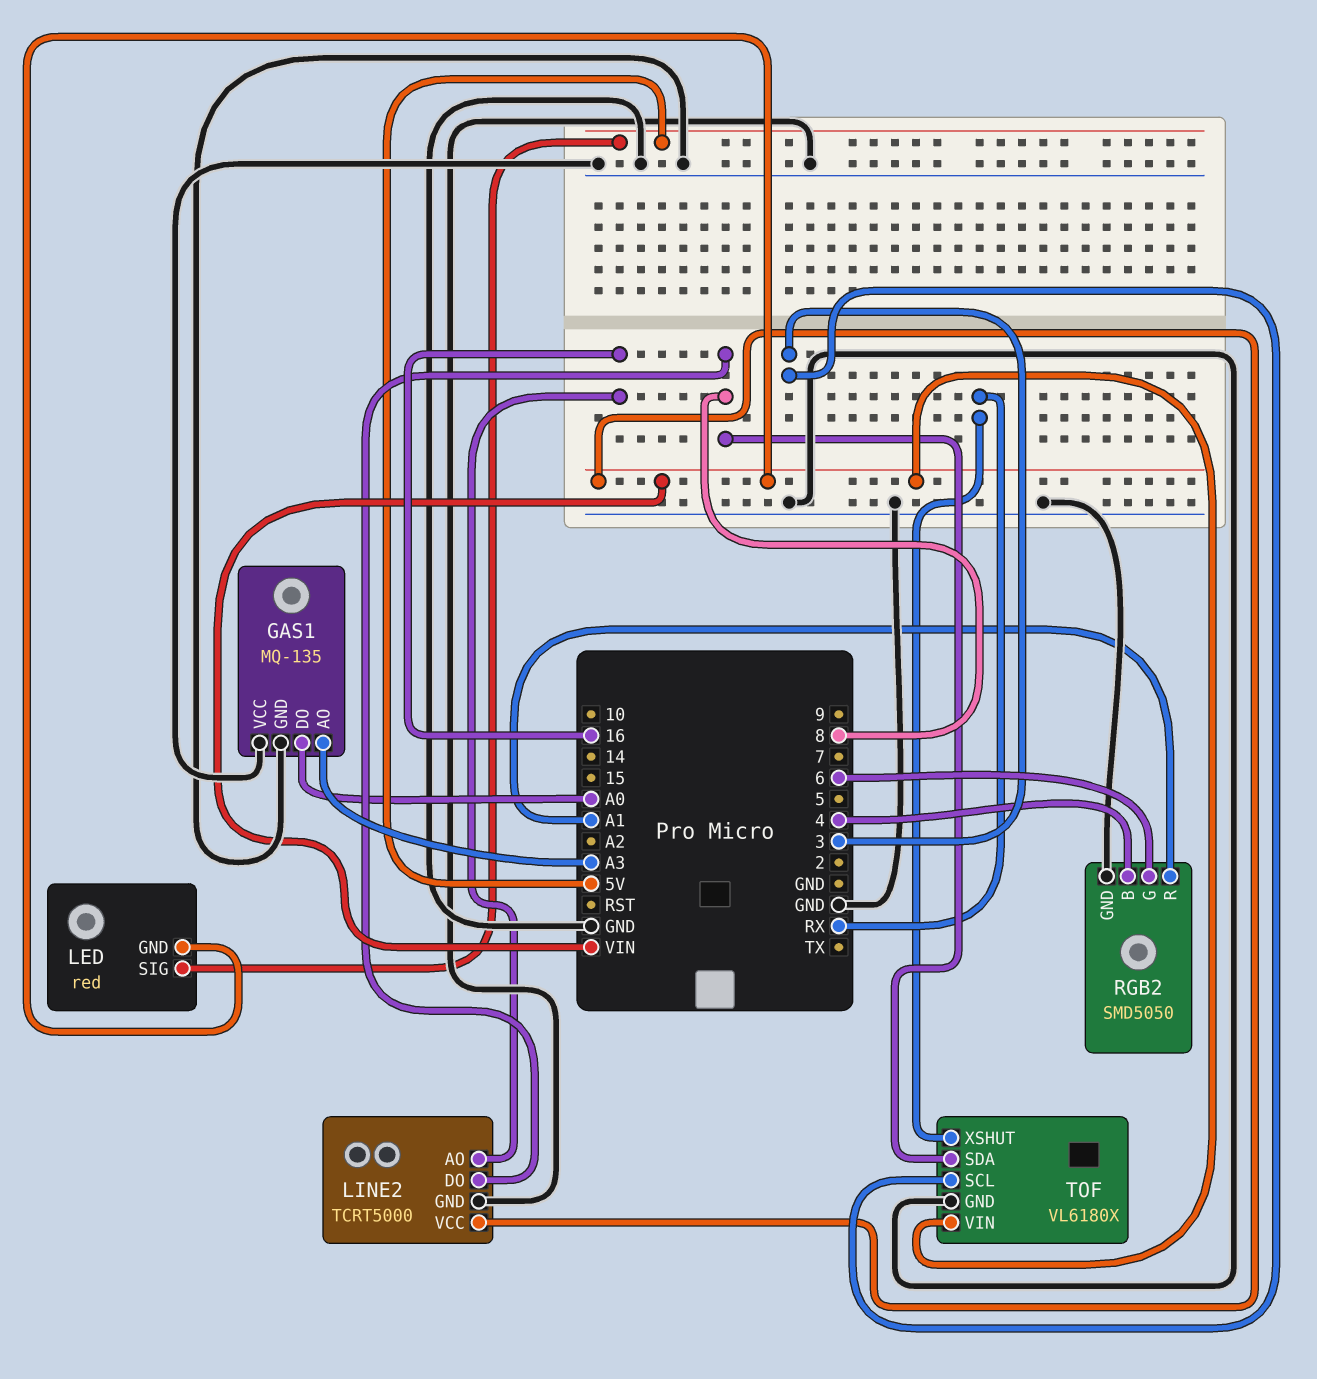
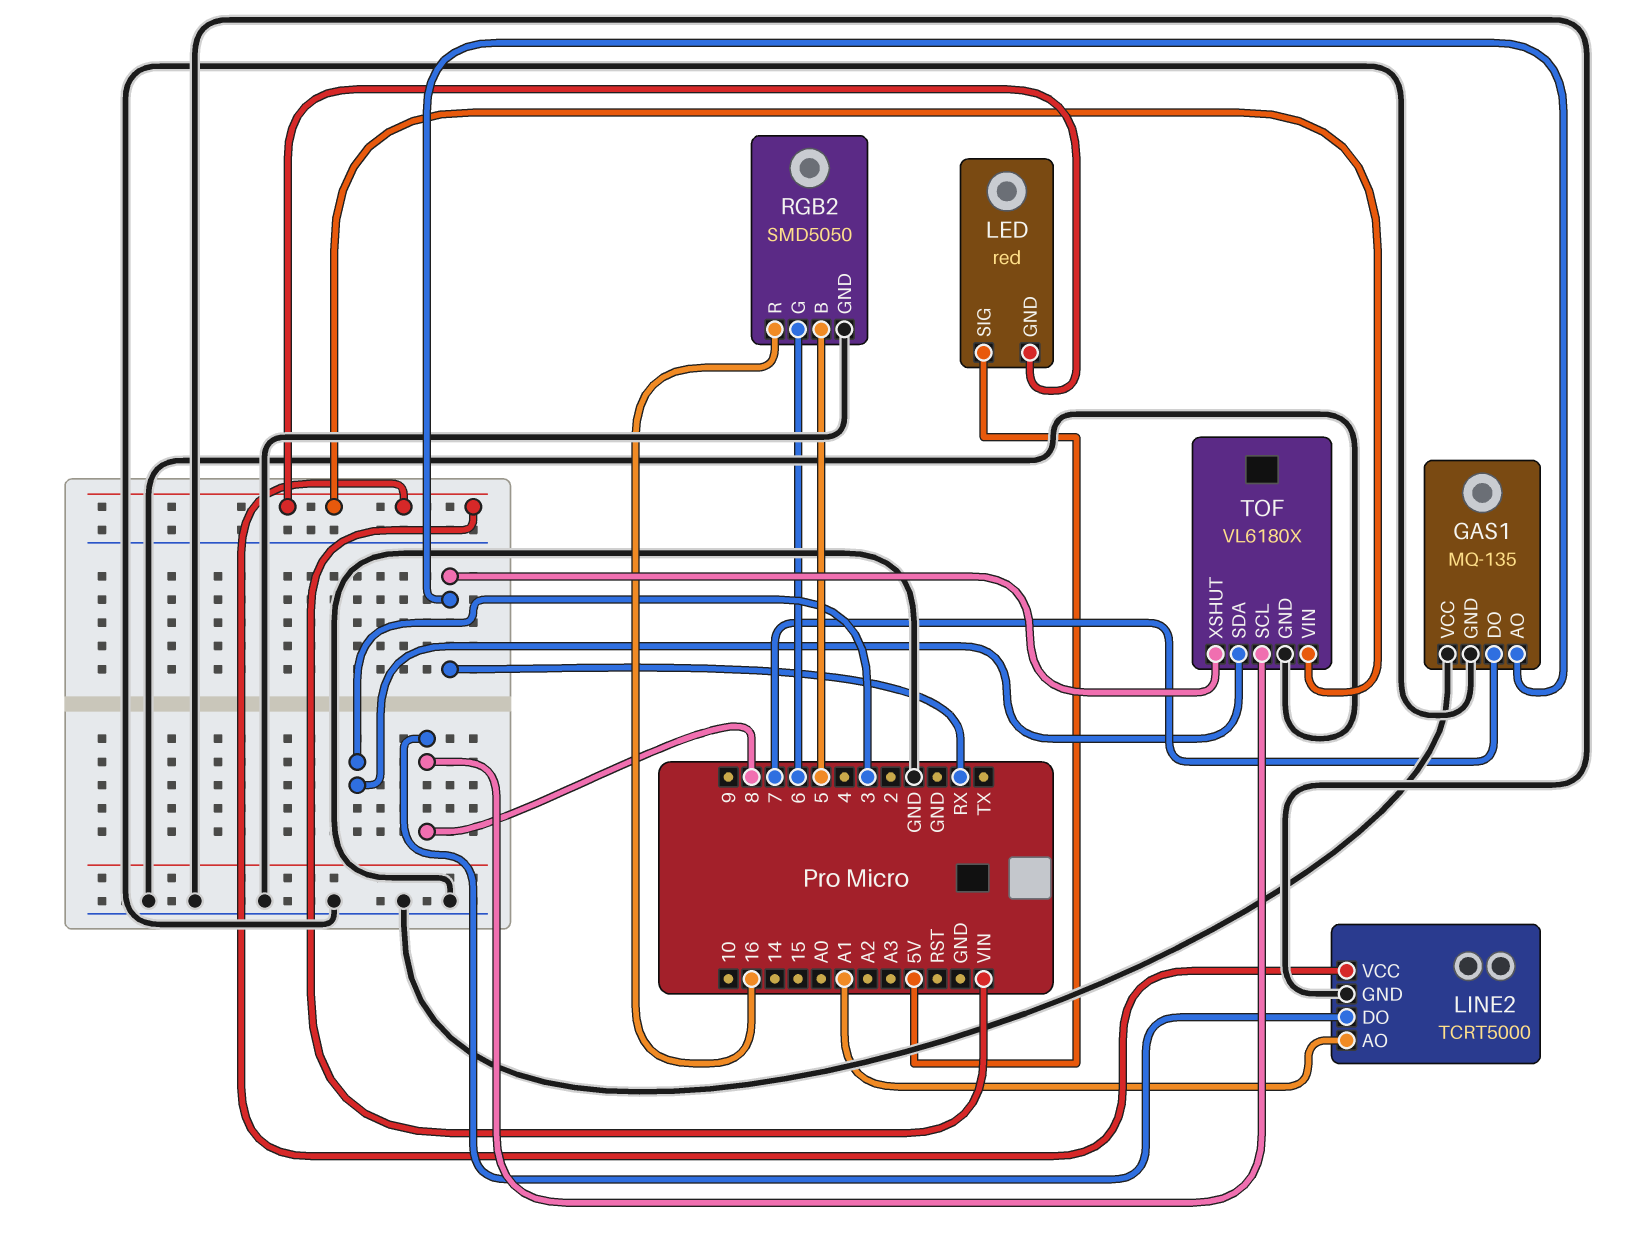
GAS1 pin AO: A3 -> RX
GAS1 pin DO: A0 -> 7
LINE2 pin AO: 16 -> A1
RGB2 pin B: 4 -> 5
RGB2 pin R: A1 -> 16
TOF pin SCL: 3 -> 8
TOF pin SDA: 8 -> 3

